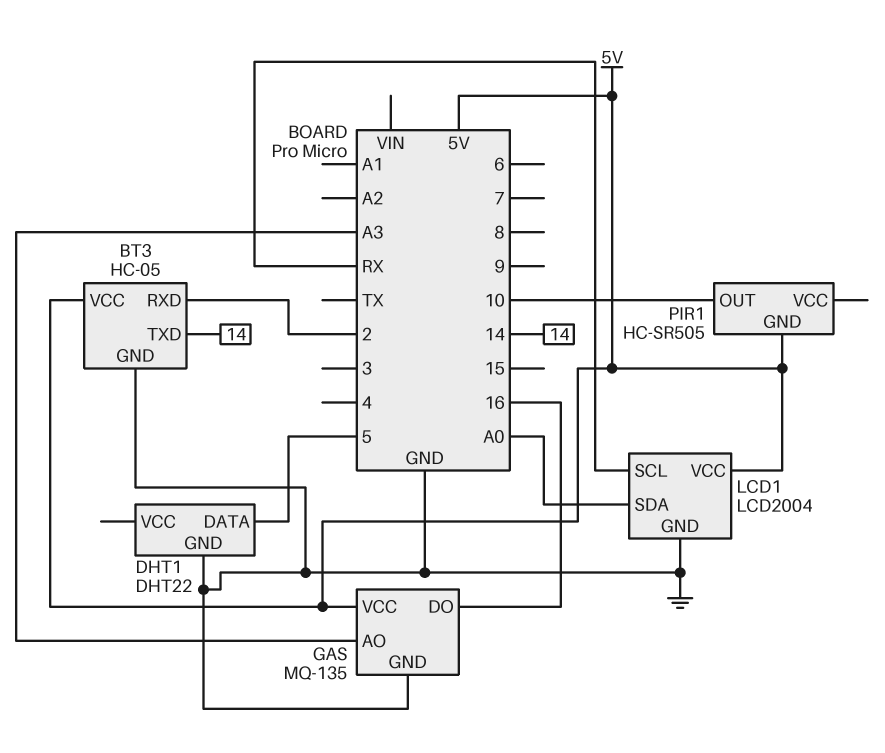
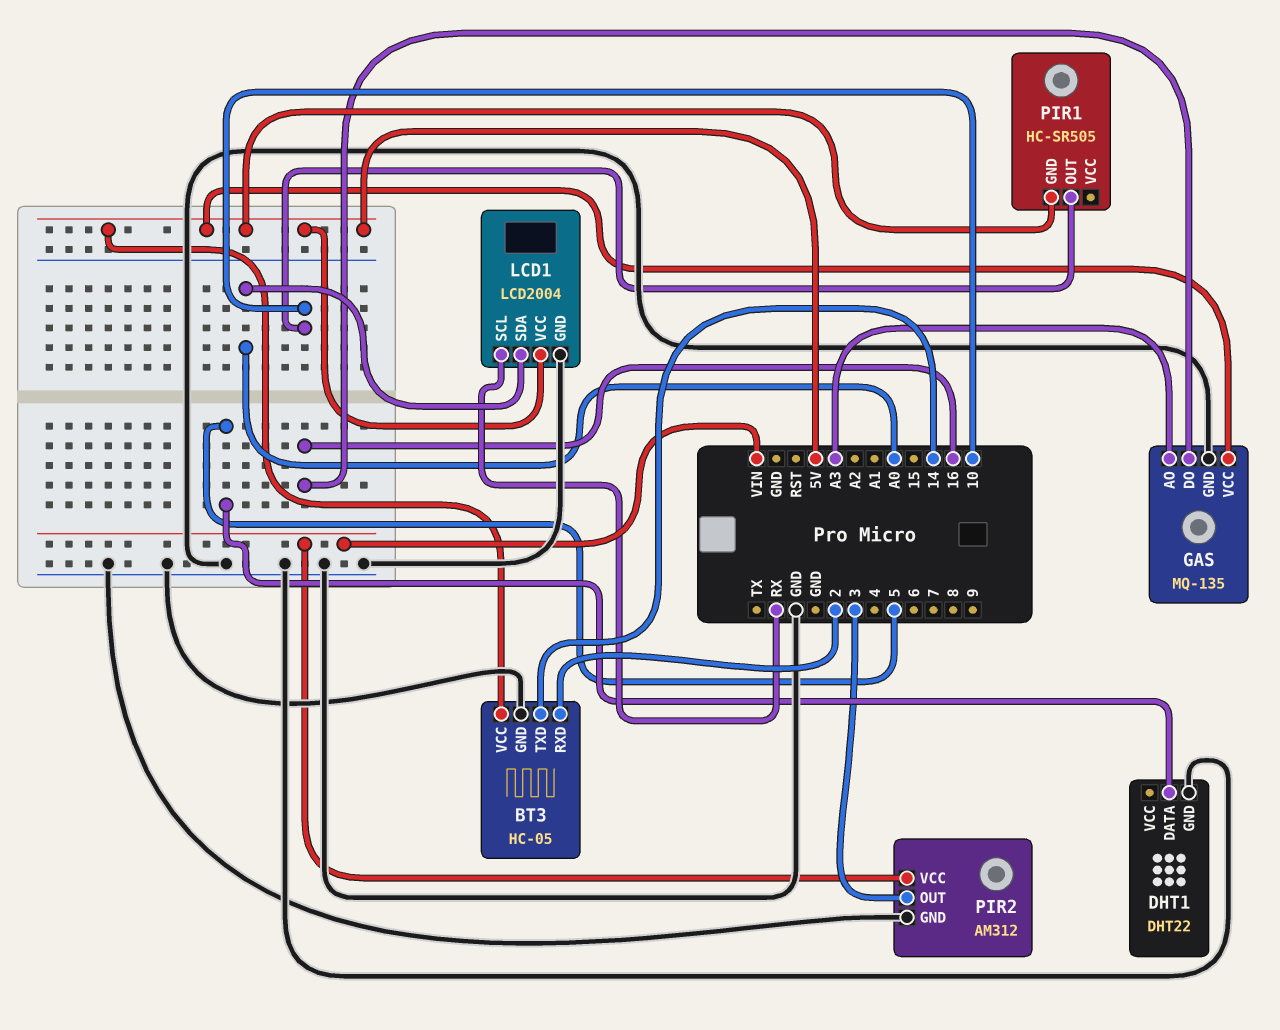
PIR2: none -> AM312
PIR2 pin GND: none -> GND
PIR2 pin OUT: none -> 3
PIR2 pin VCC: none -> VIN

